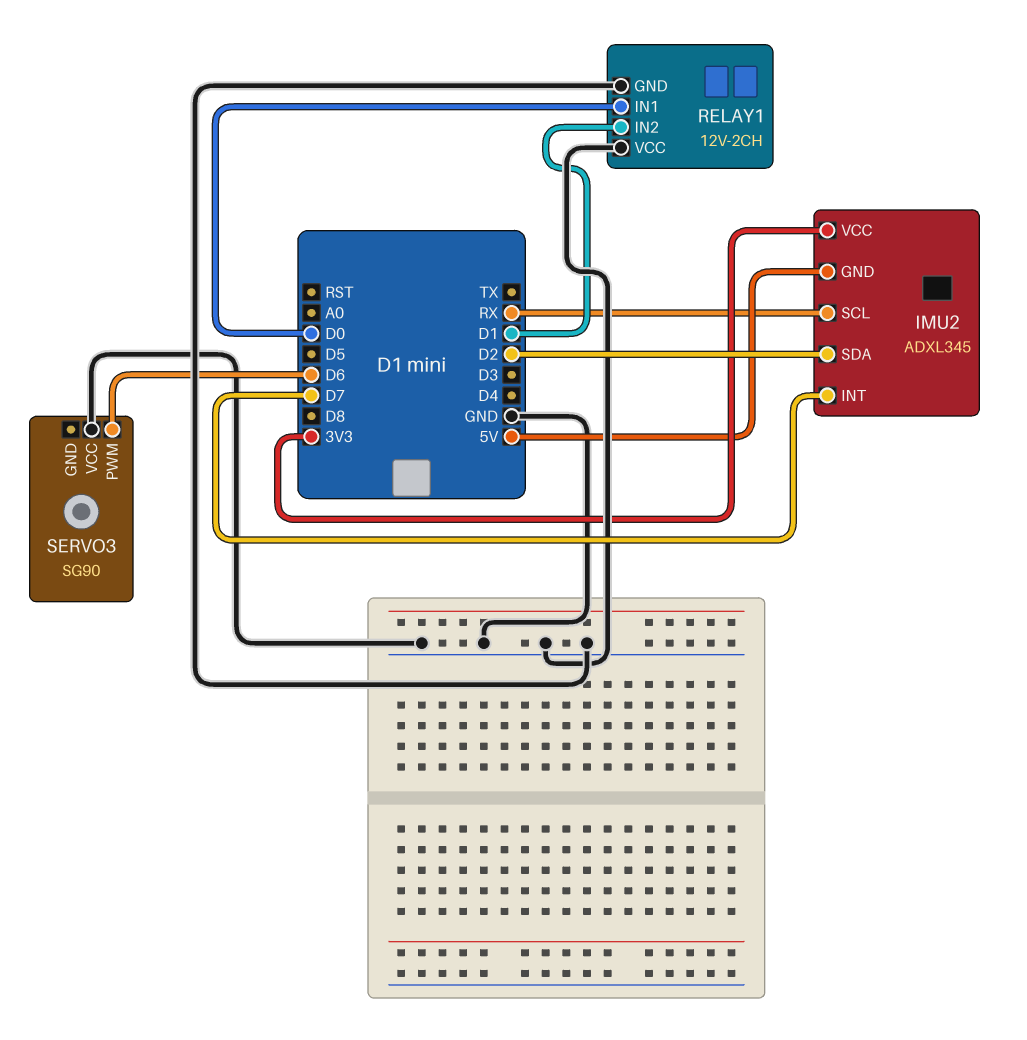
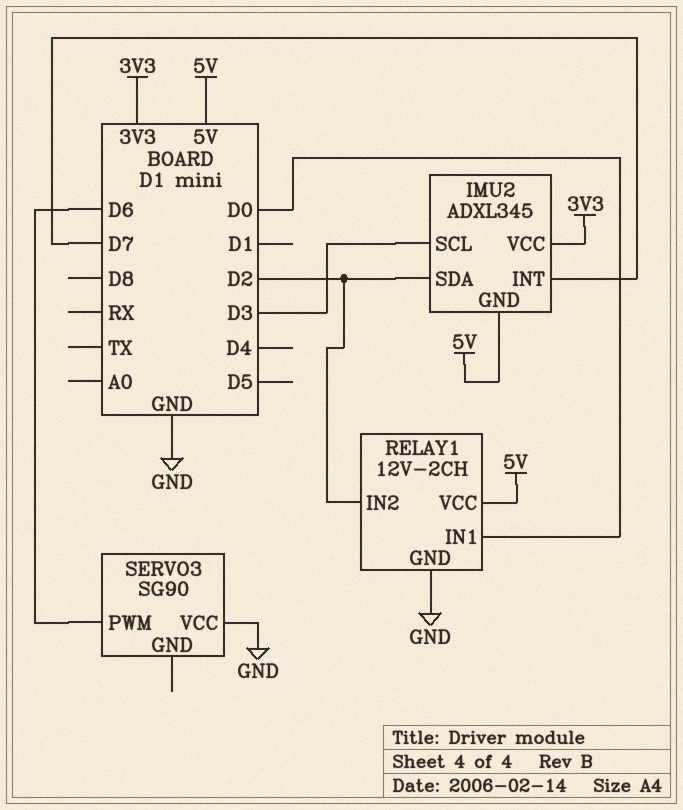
IMU2 pin SCL: RX -> D3
RELAY1 pin IN2: D1 -> D2
RELAY1 pin VCC: GND -> 5V

